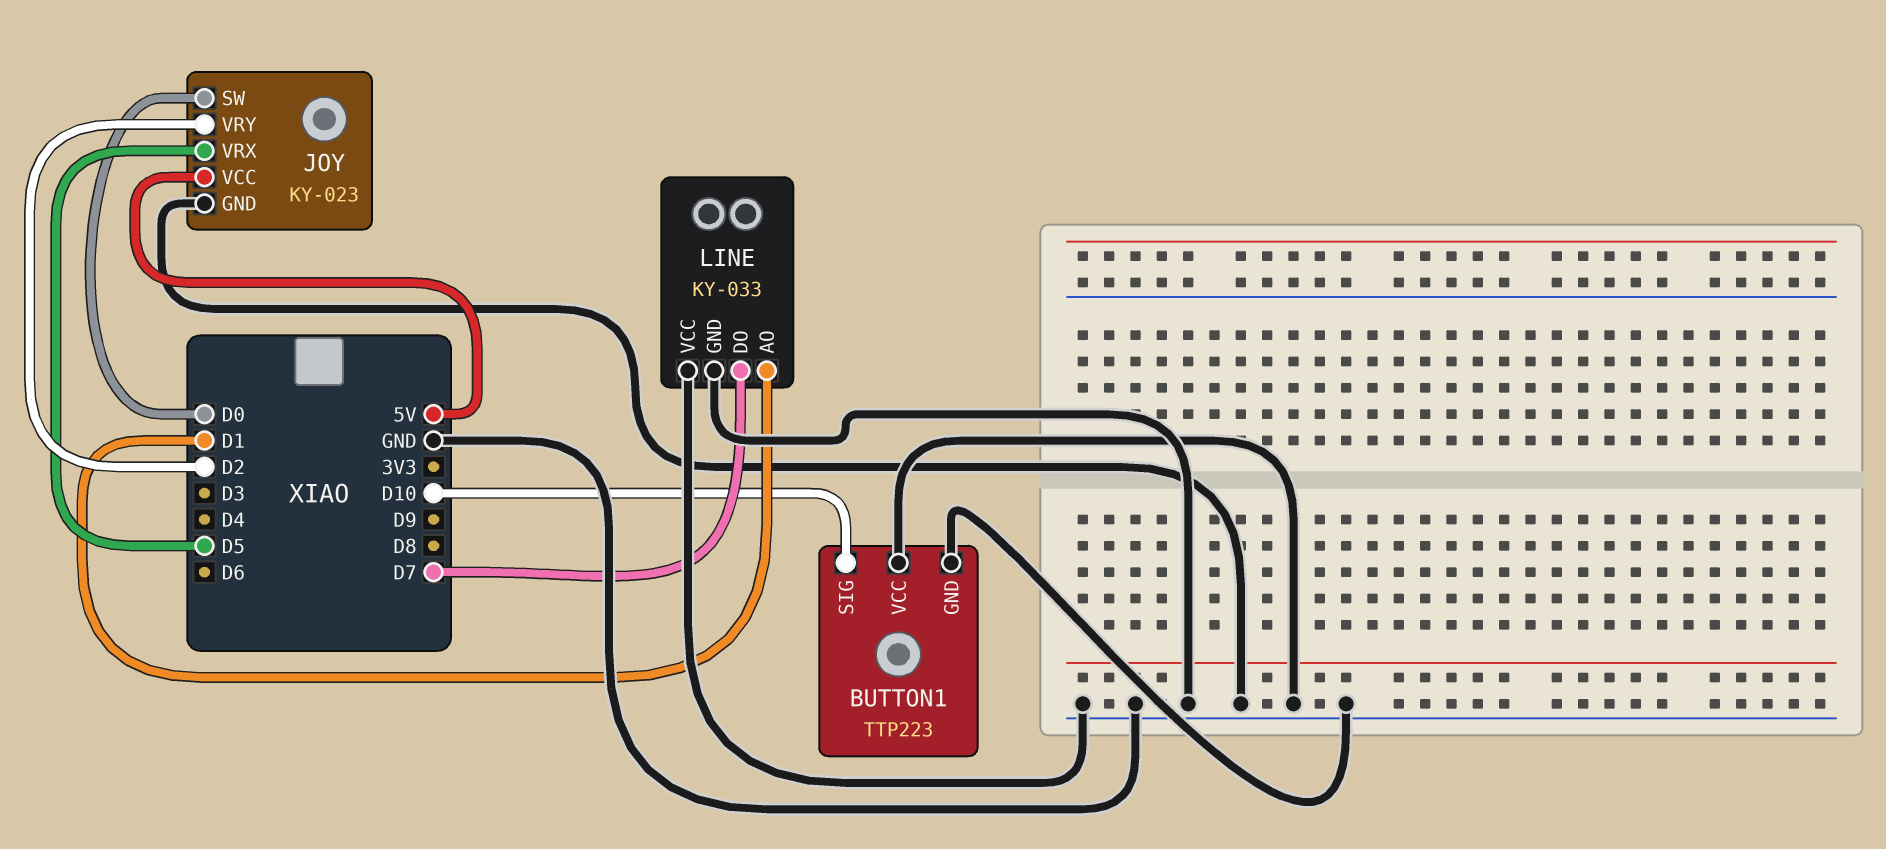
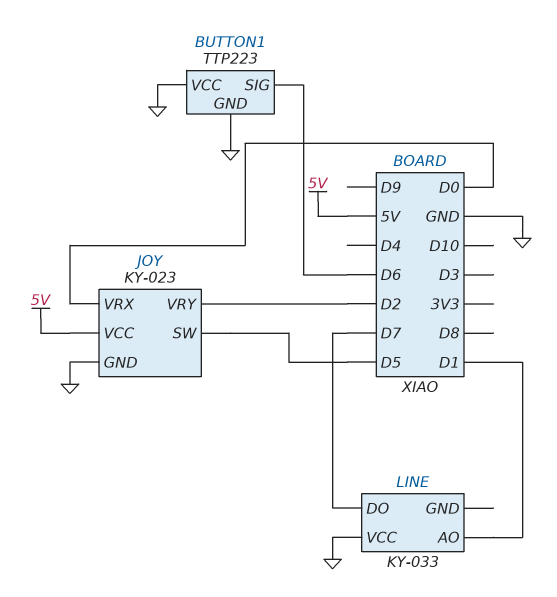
BUTTON1 pin SIG: D10 -> D6
JOY pin SW: D0 -> D5
JOY pin VRX: D5 -> D0
LINE pin GND: GND -> none

